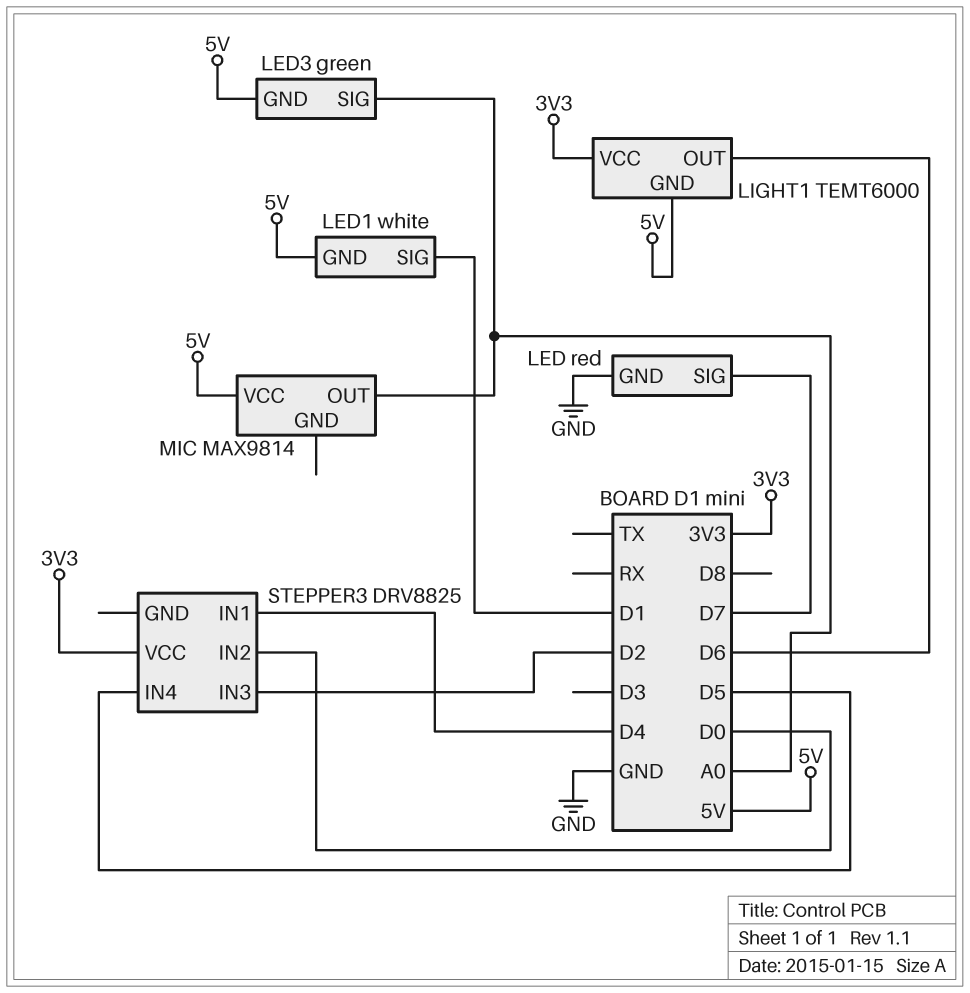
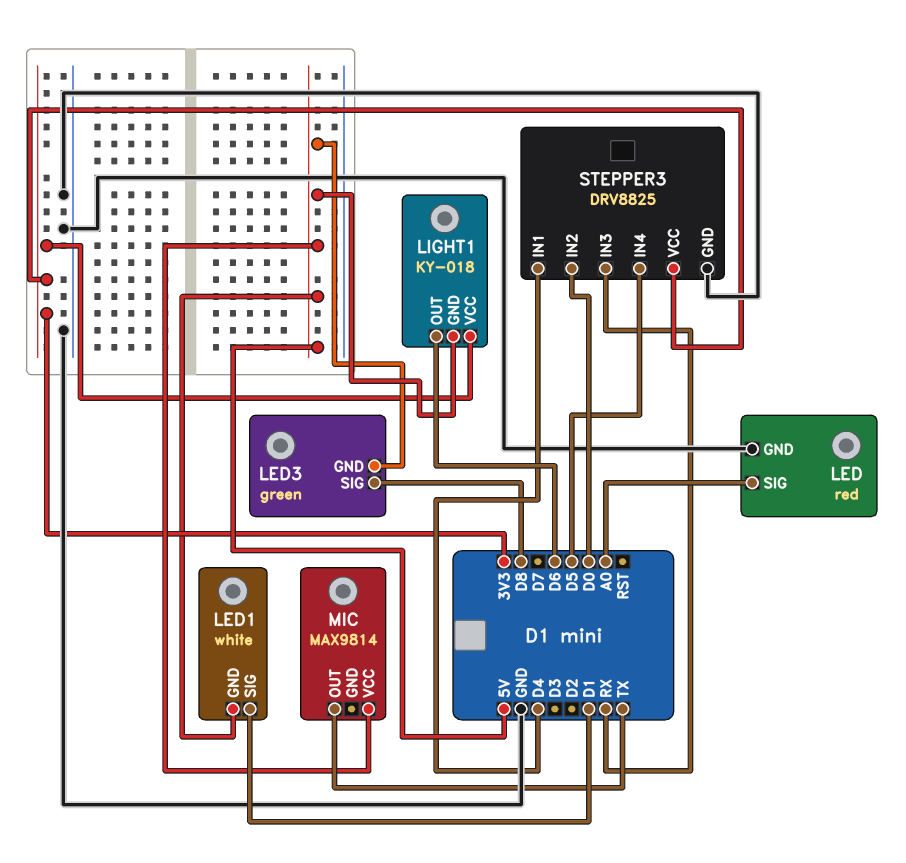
LED pin SIG: D7 -> A0
LED3 pin SIG: A0 -> D8
LIGHT1: TEMT6000 -> KY-018
MIC pin OUT: A0 -> TX
STEPPER3 pin GND: none -> GND
STEPPER3 pin IN3: D2 -> RX

